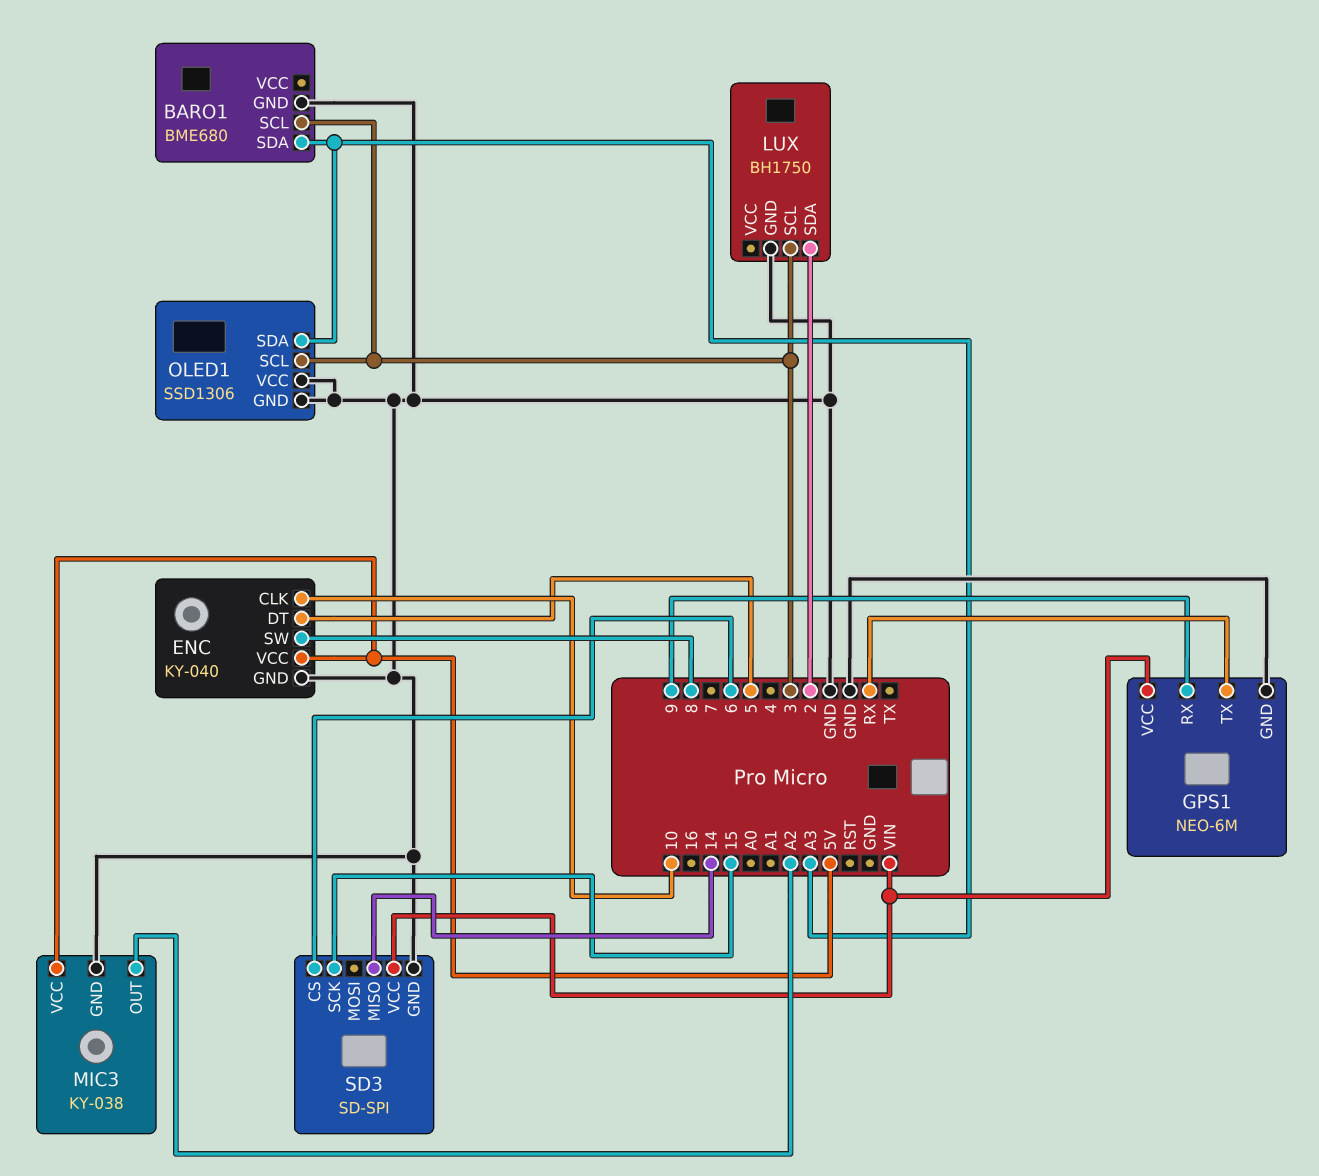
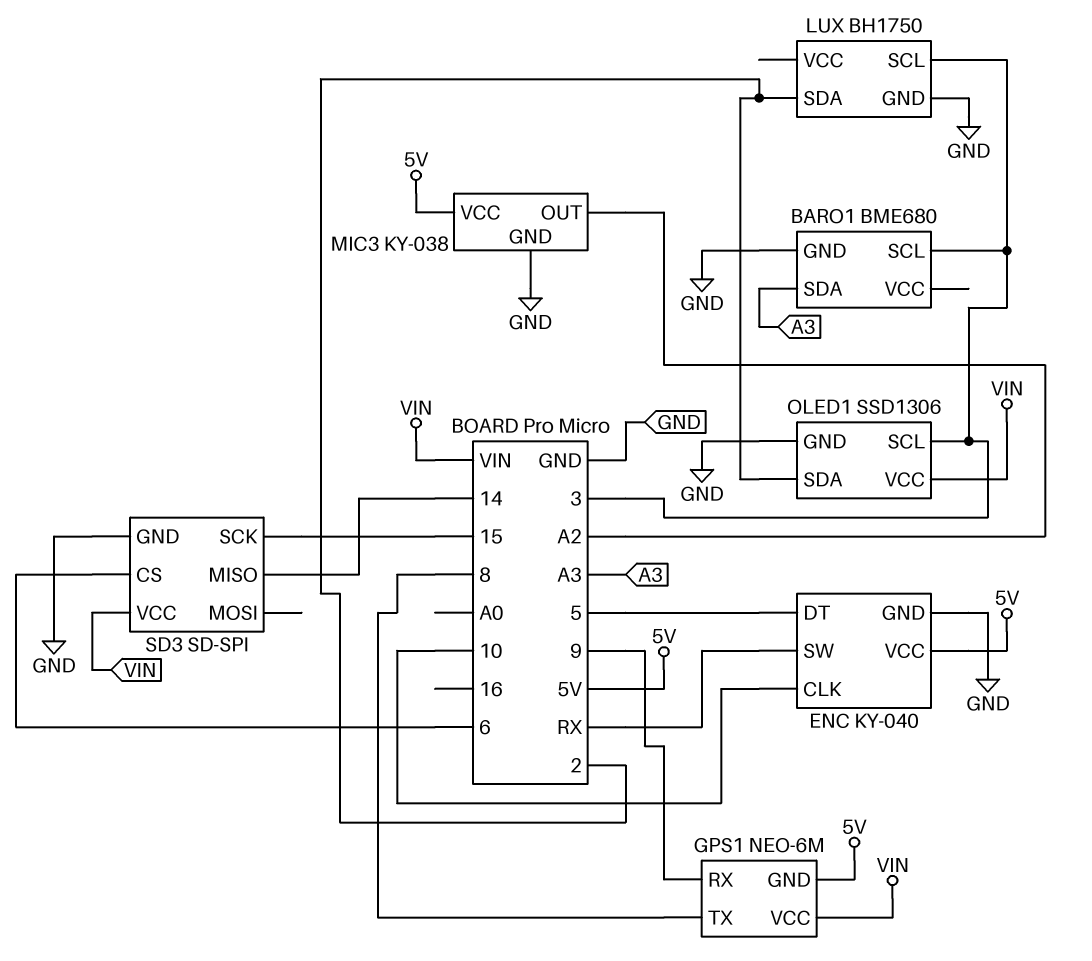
ENC pin SW: 8 -> RX
GPS1 pin GND: GND -> 5V
GPS1 pin TX: RX -> 8
OLED1 pin SDA: A3 -> 2
OLED1 pin VCC: GND -> VIN

